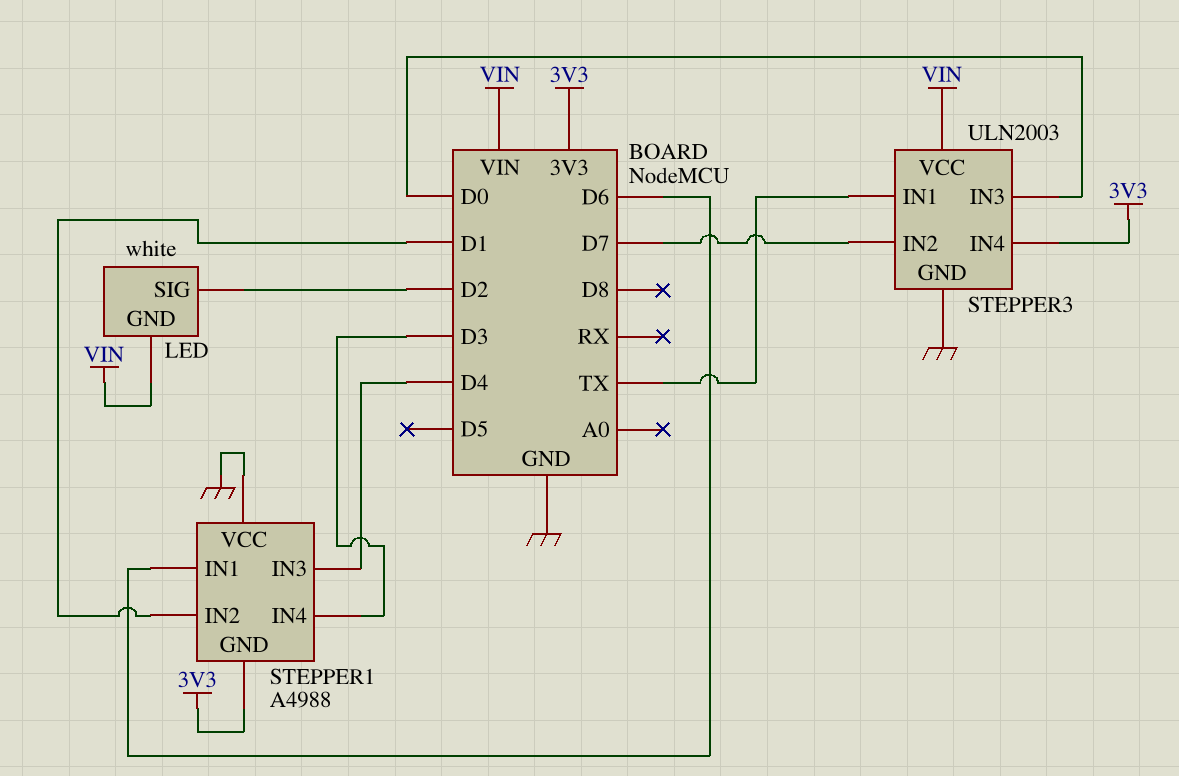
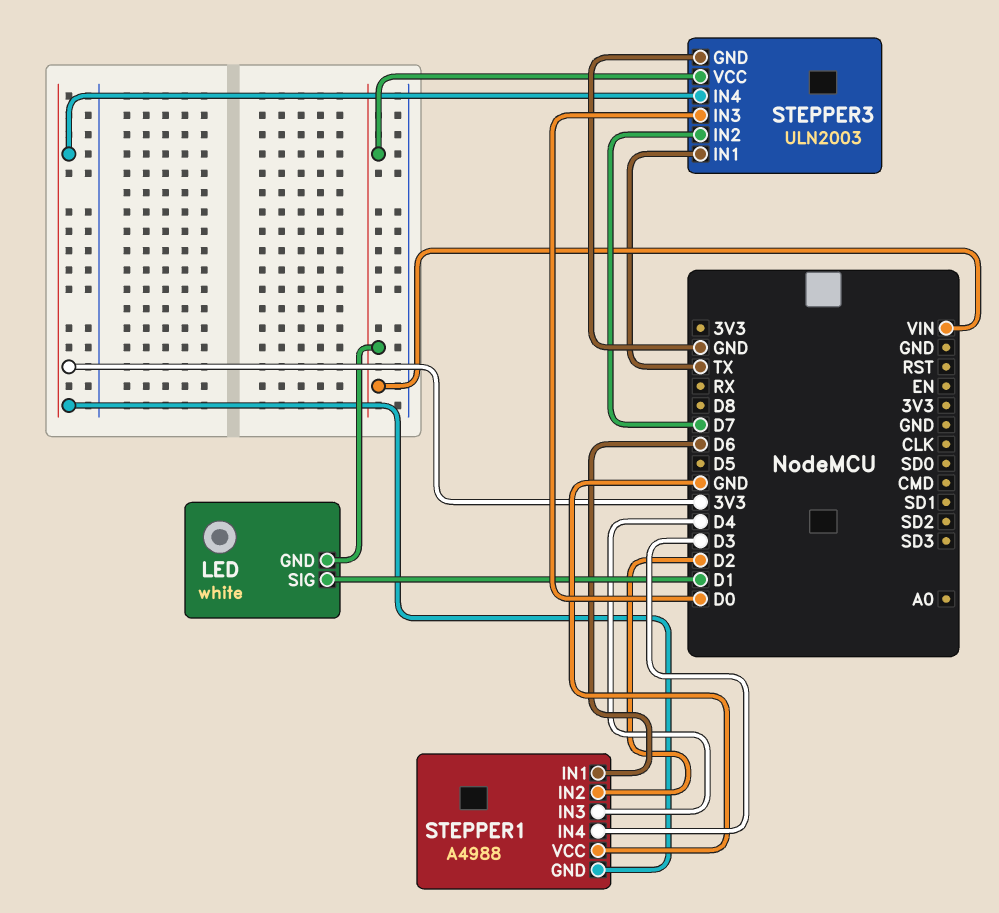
LED pin SIG: D2 -> D1
STEPPER1 pin IN2: D1 -> D2

